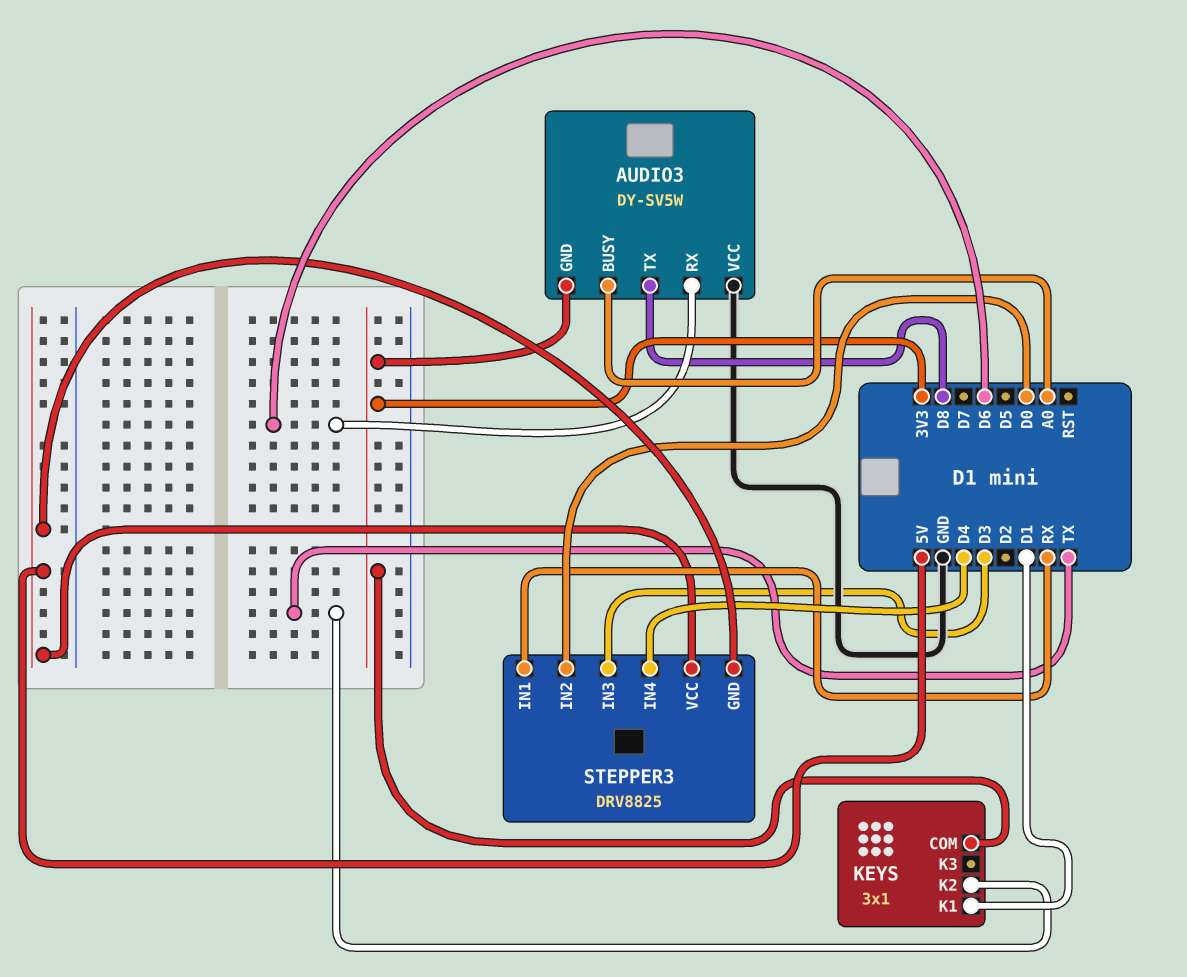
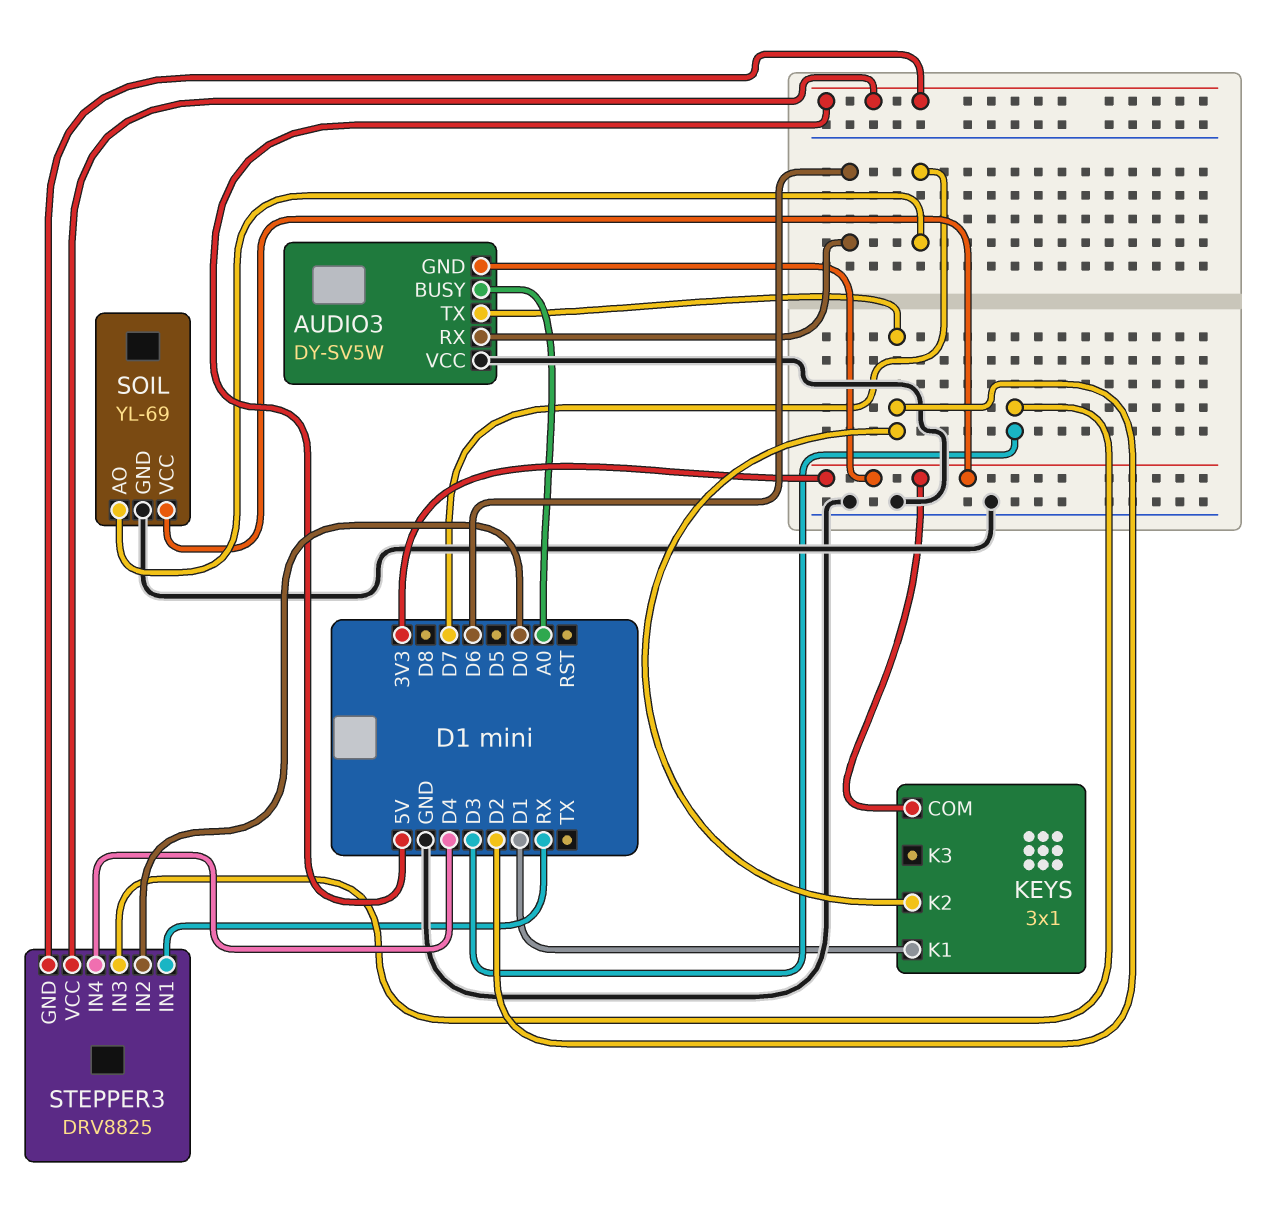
AUDIO3 pin TX: D8 -> D2
KEYS pin K2: TX -> D2
SOIL: none -> YL-69
SOIL pin AO: none -> D7
SOIL pin GND: none -> GND
SOIL pin VCC: none -> 3V3

